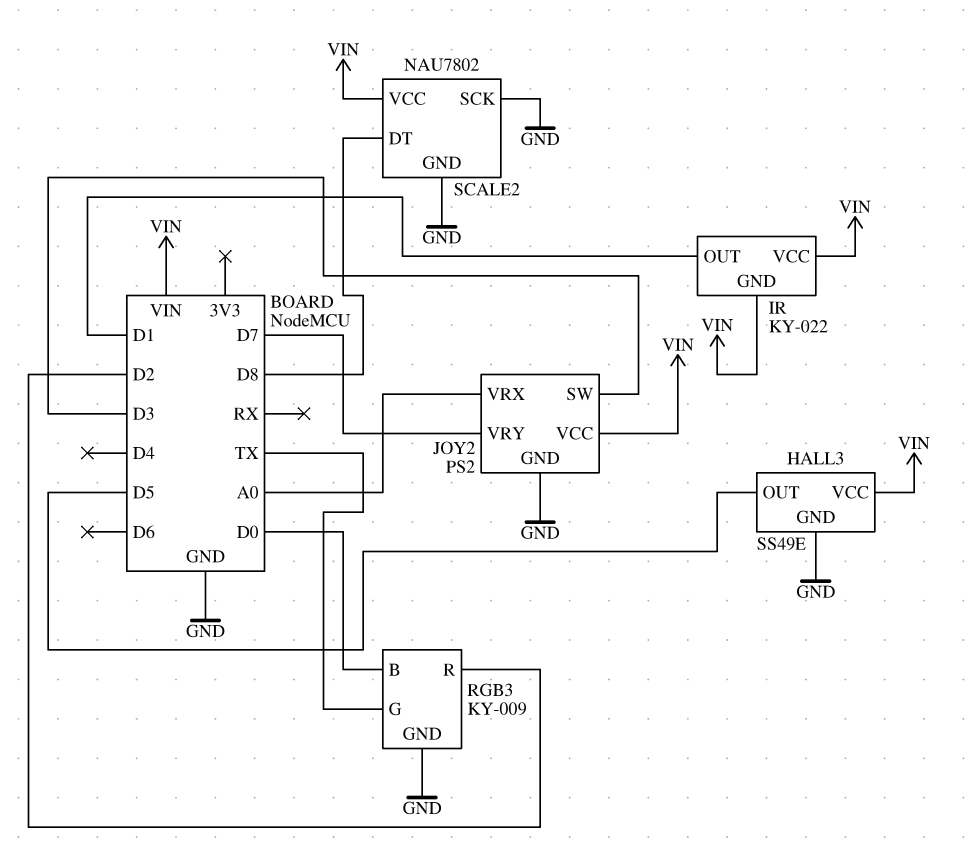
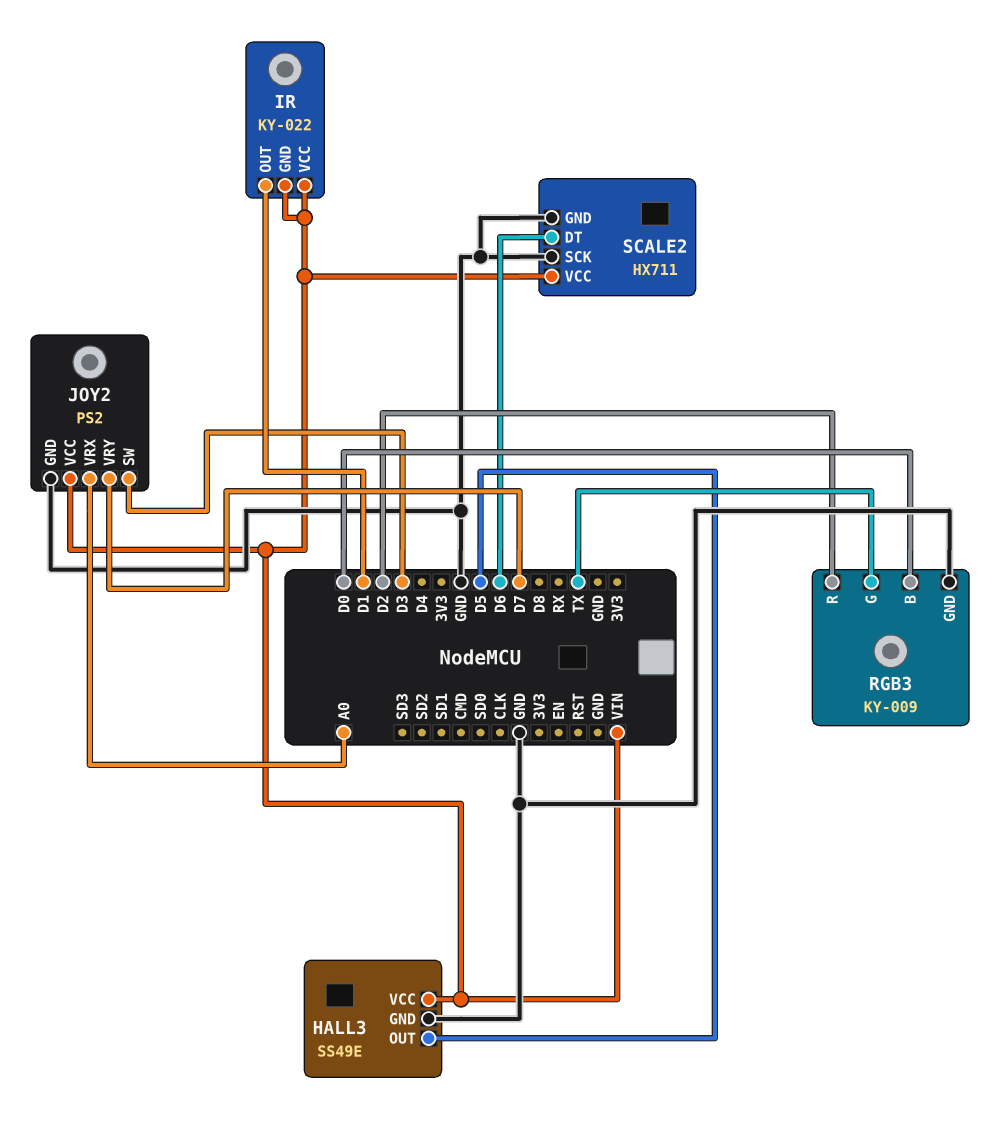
SCALE2: NAU7802 -> HX711
SCALE2 pin DT: D8 -> D6

